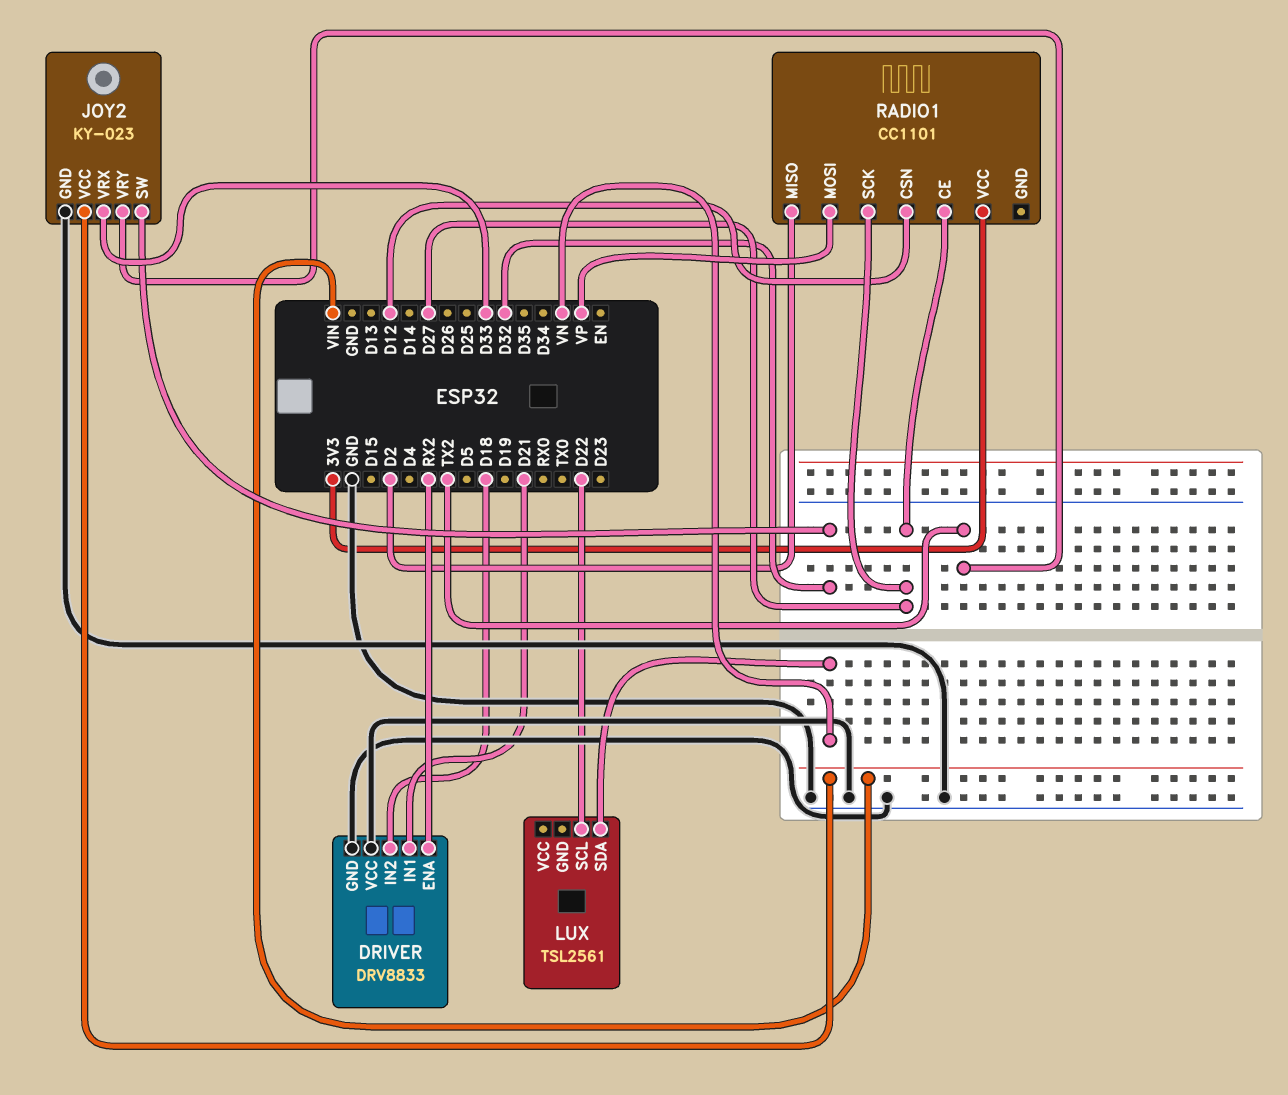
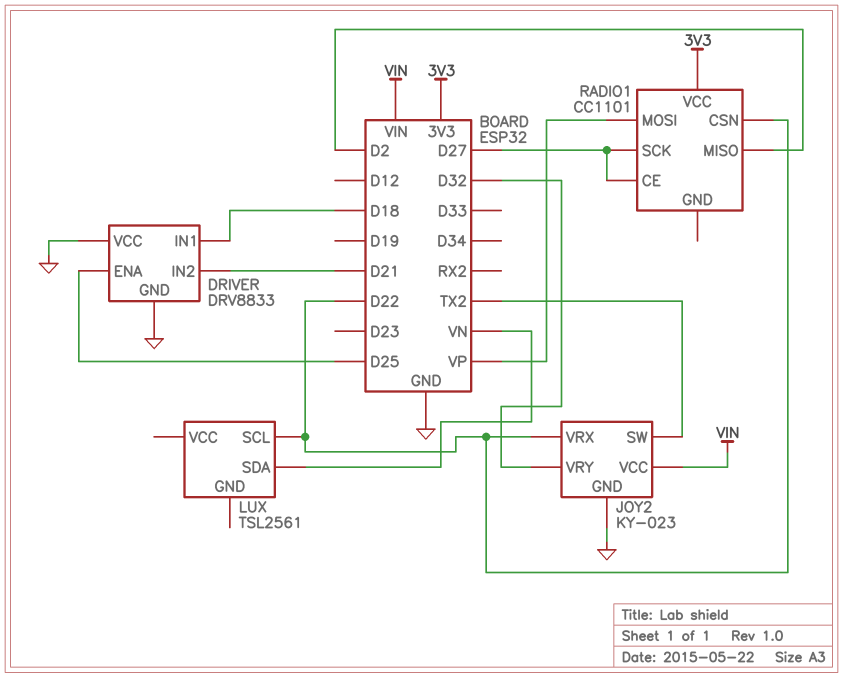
DRIVER pin ENA: RX2 -> D25
DRIVER pin IN1: D21 -> D18
DRIVER pin IN2: D18 -> D21
JOY2 pin SW: D32 -> TX2
JOY2 pin VRX: D33 -> D22
JOY2 pin VRY: TX2 -> D32
RADIO1 pin CSN: D12 -> D22

